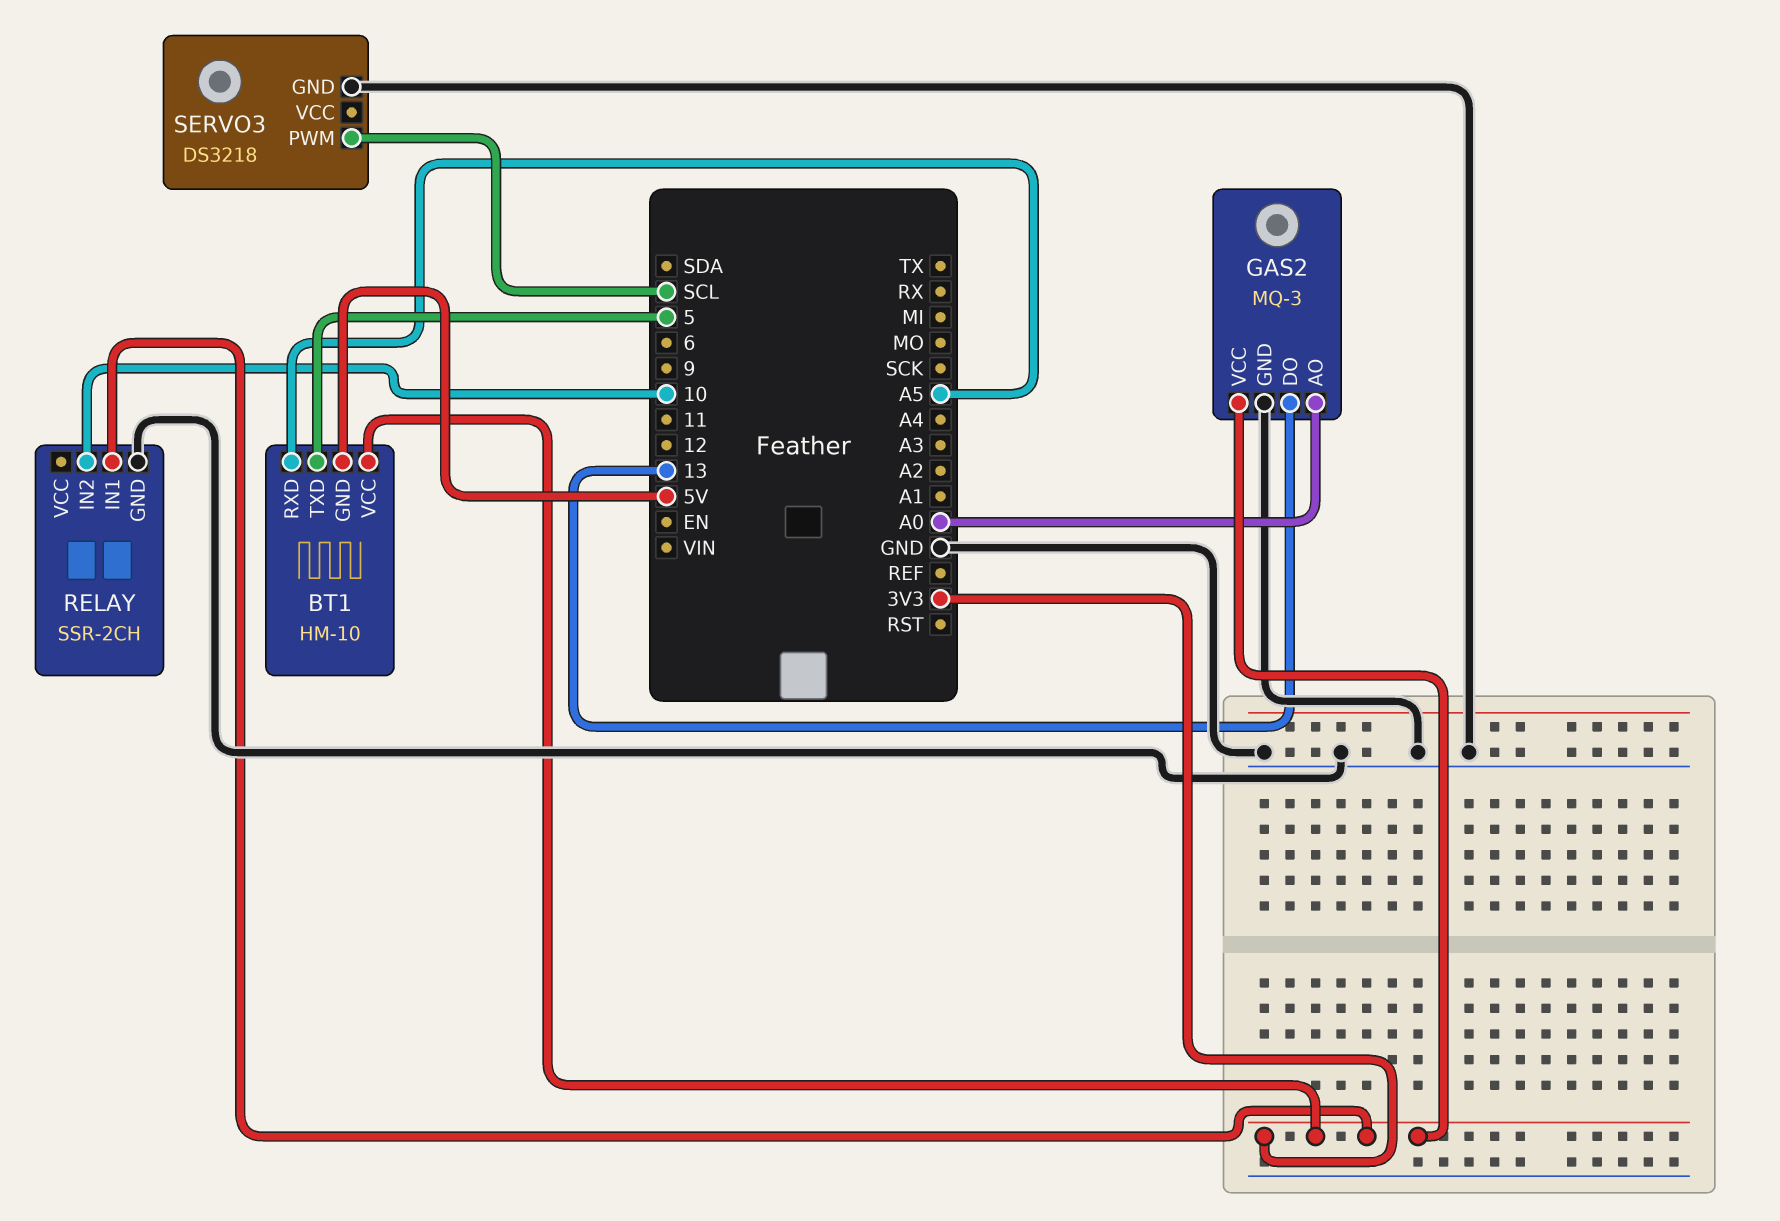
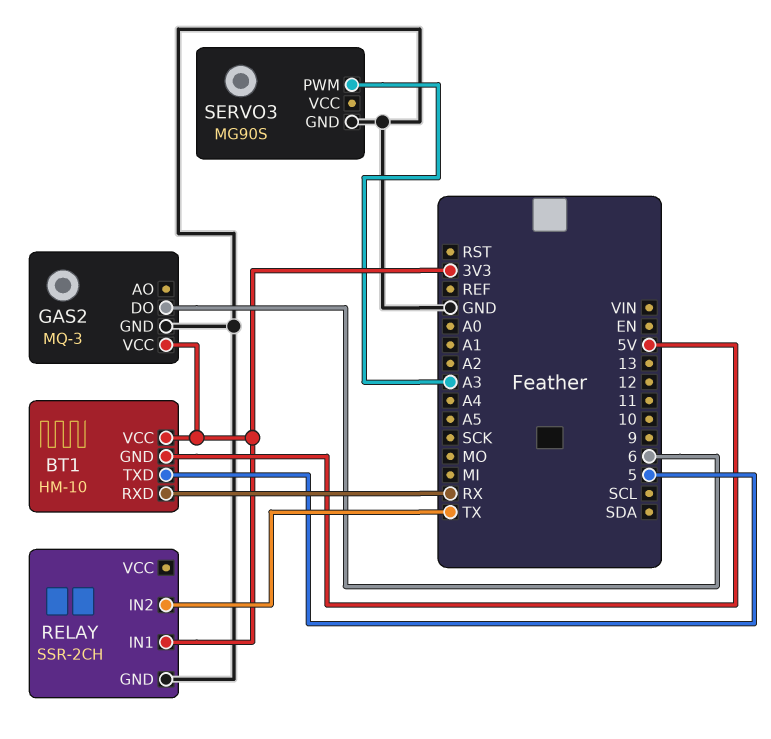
BT1 pin RXD: A5 -> RX
GAS2 pin AO: A0 -> none
GAS2 pin DO: 13 -> 6
RELAY pin IN2: 10 -> TX
SERVO3: DS3218 -> MG90S
SERVO3 pin PWM: SCL -> A3

